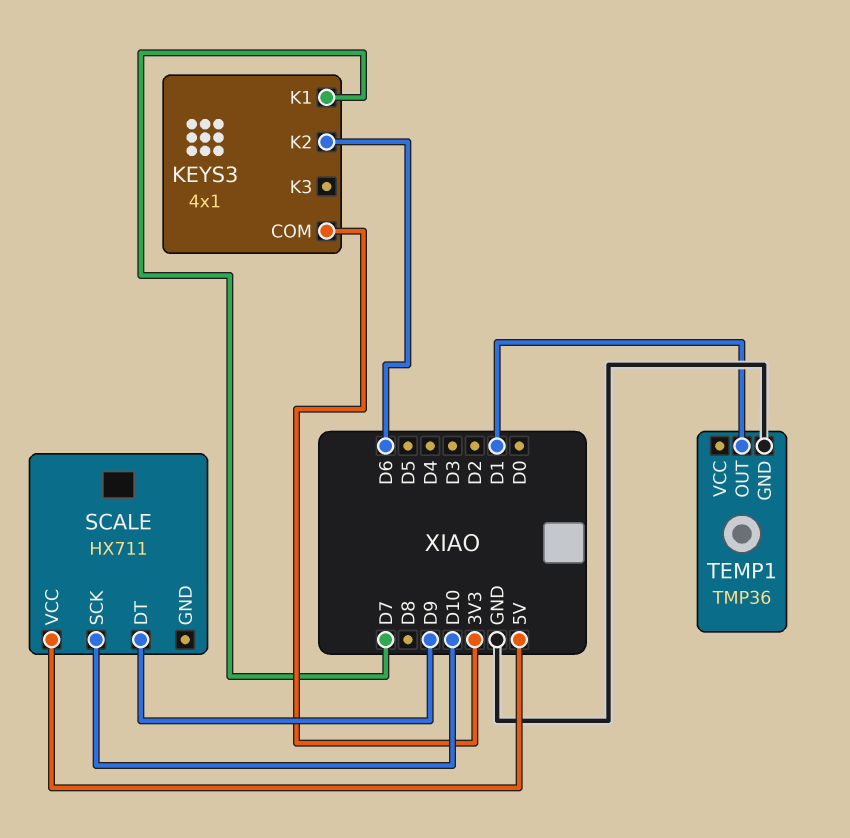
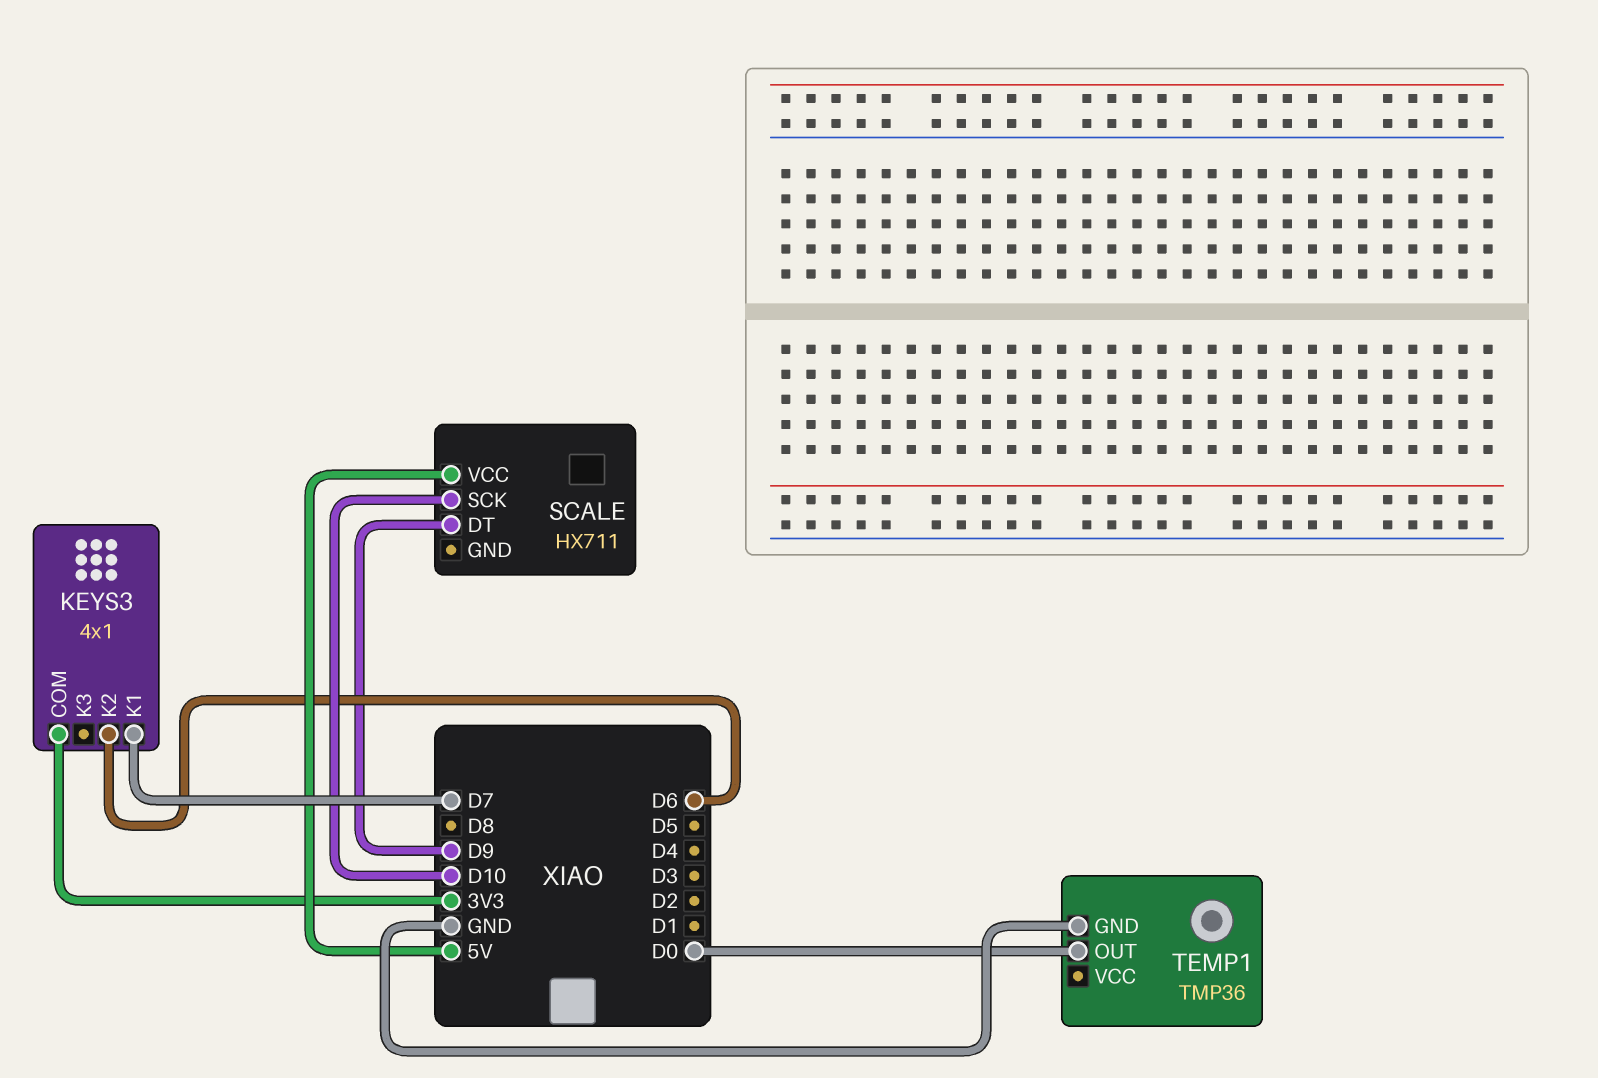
TEMP1 pin OUT: D1 -> D0

